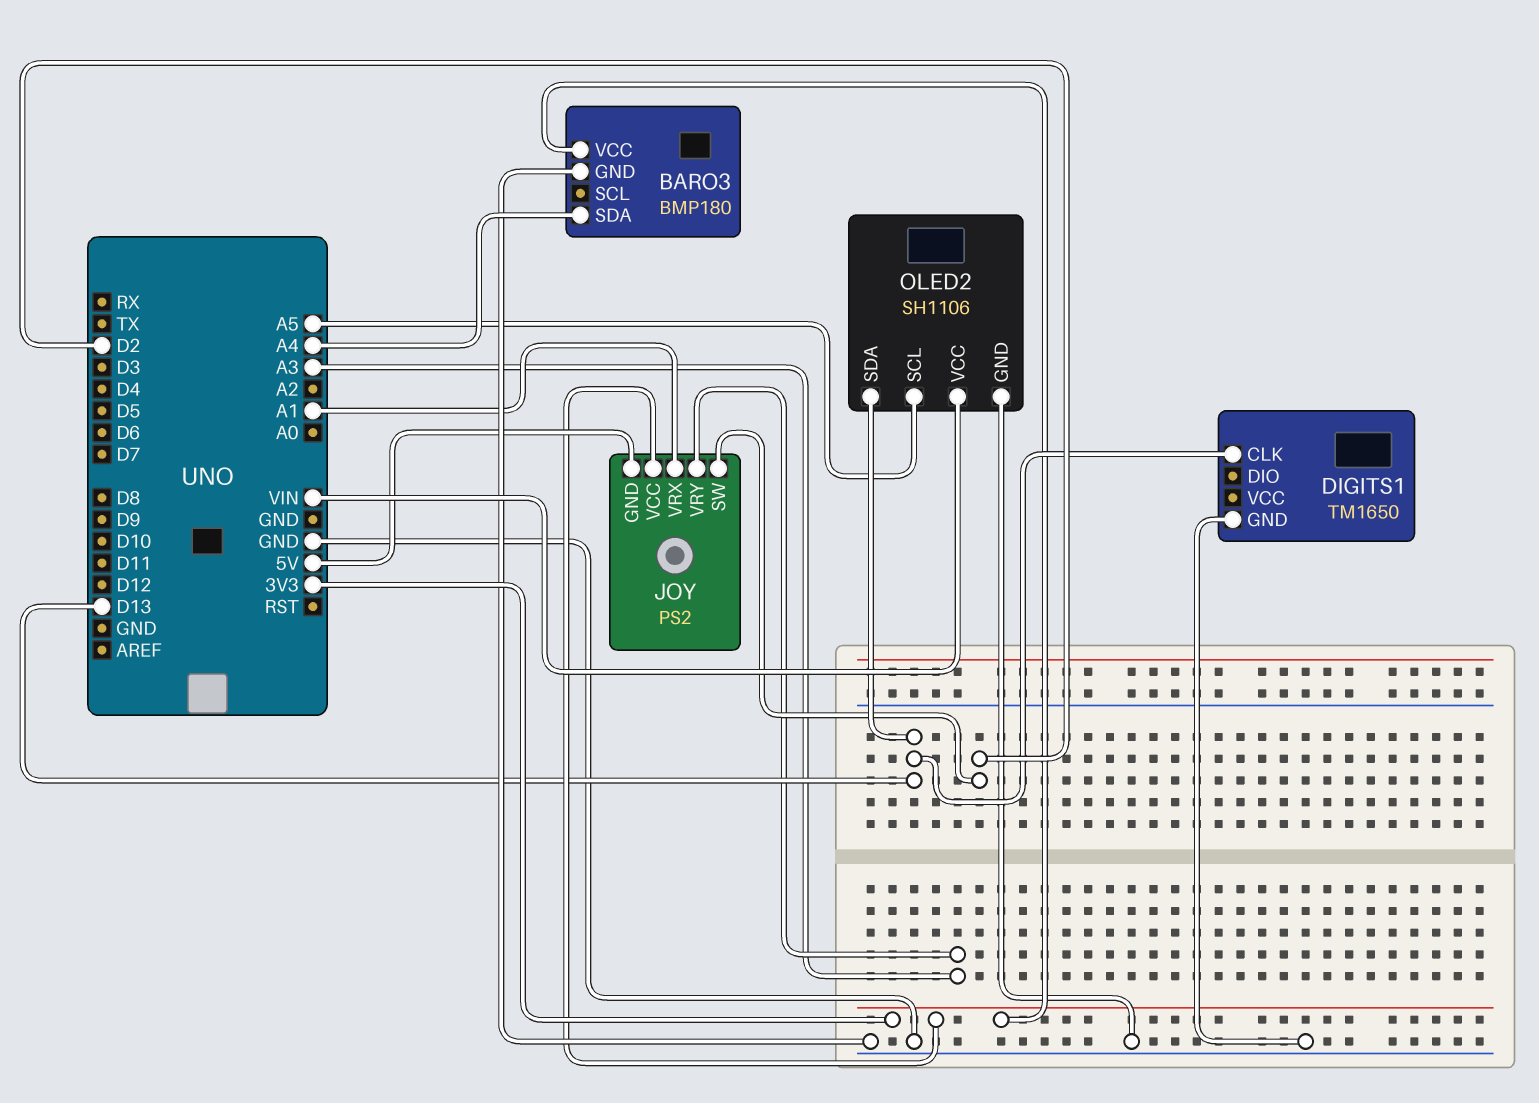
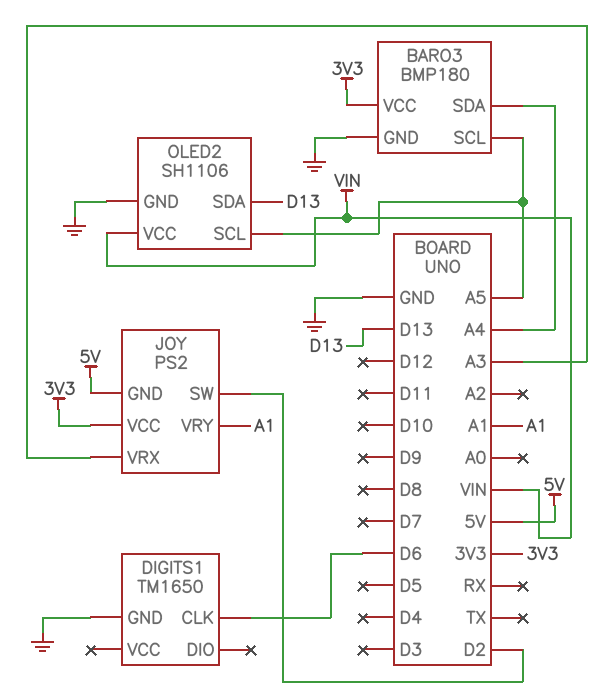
BARO3 pin SCL: none -> A5
DIGITS1 pin CLK: D13 -> D6
JOY pin VRX: A1 -> A3
JOY pin VRY: A3 -> A1

